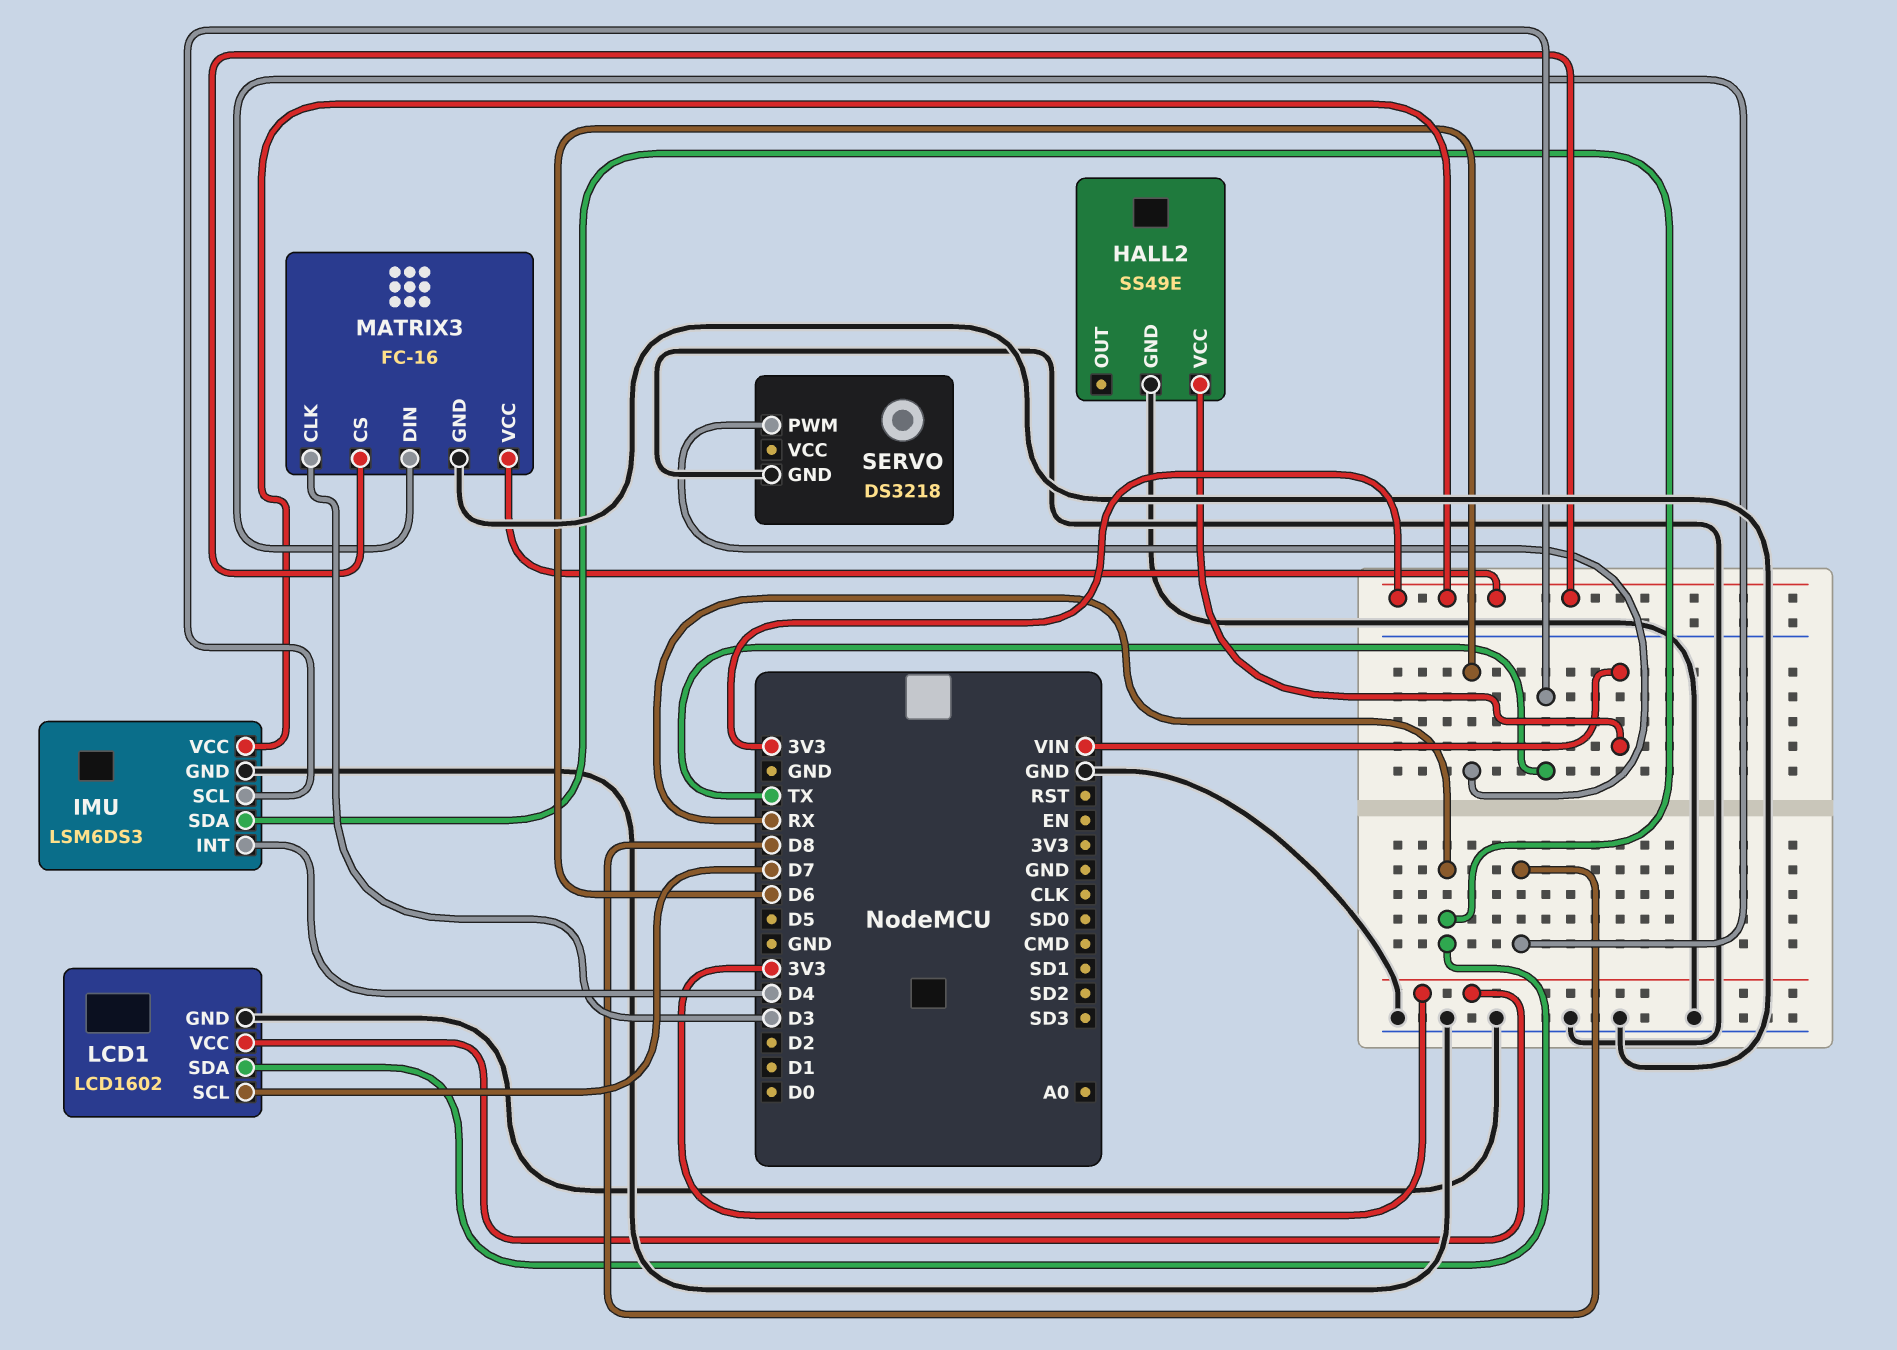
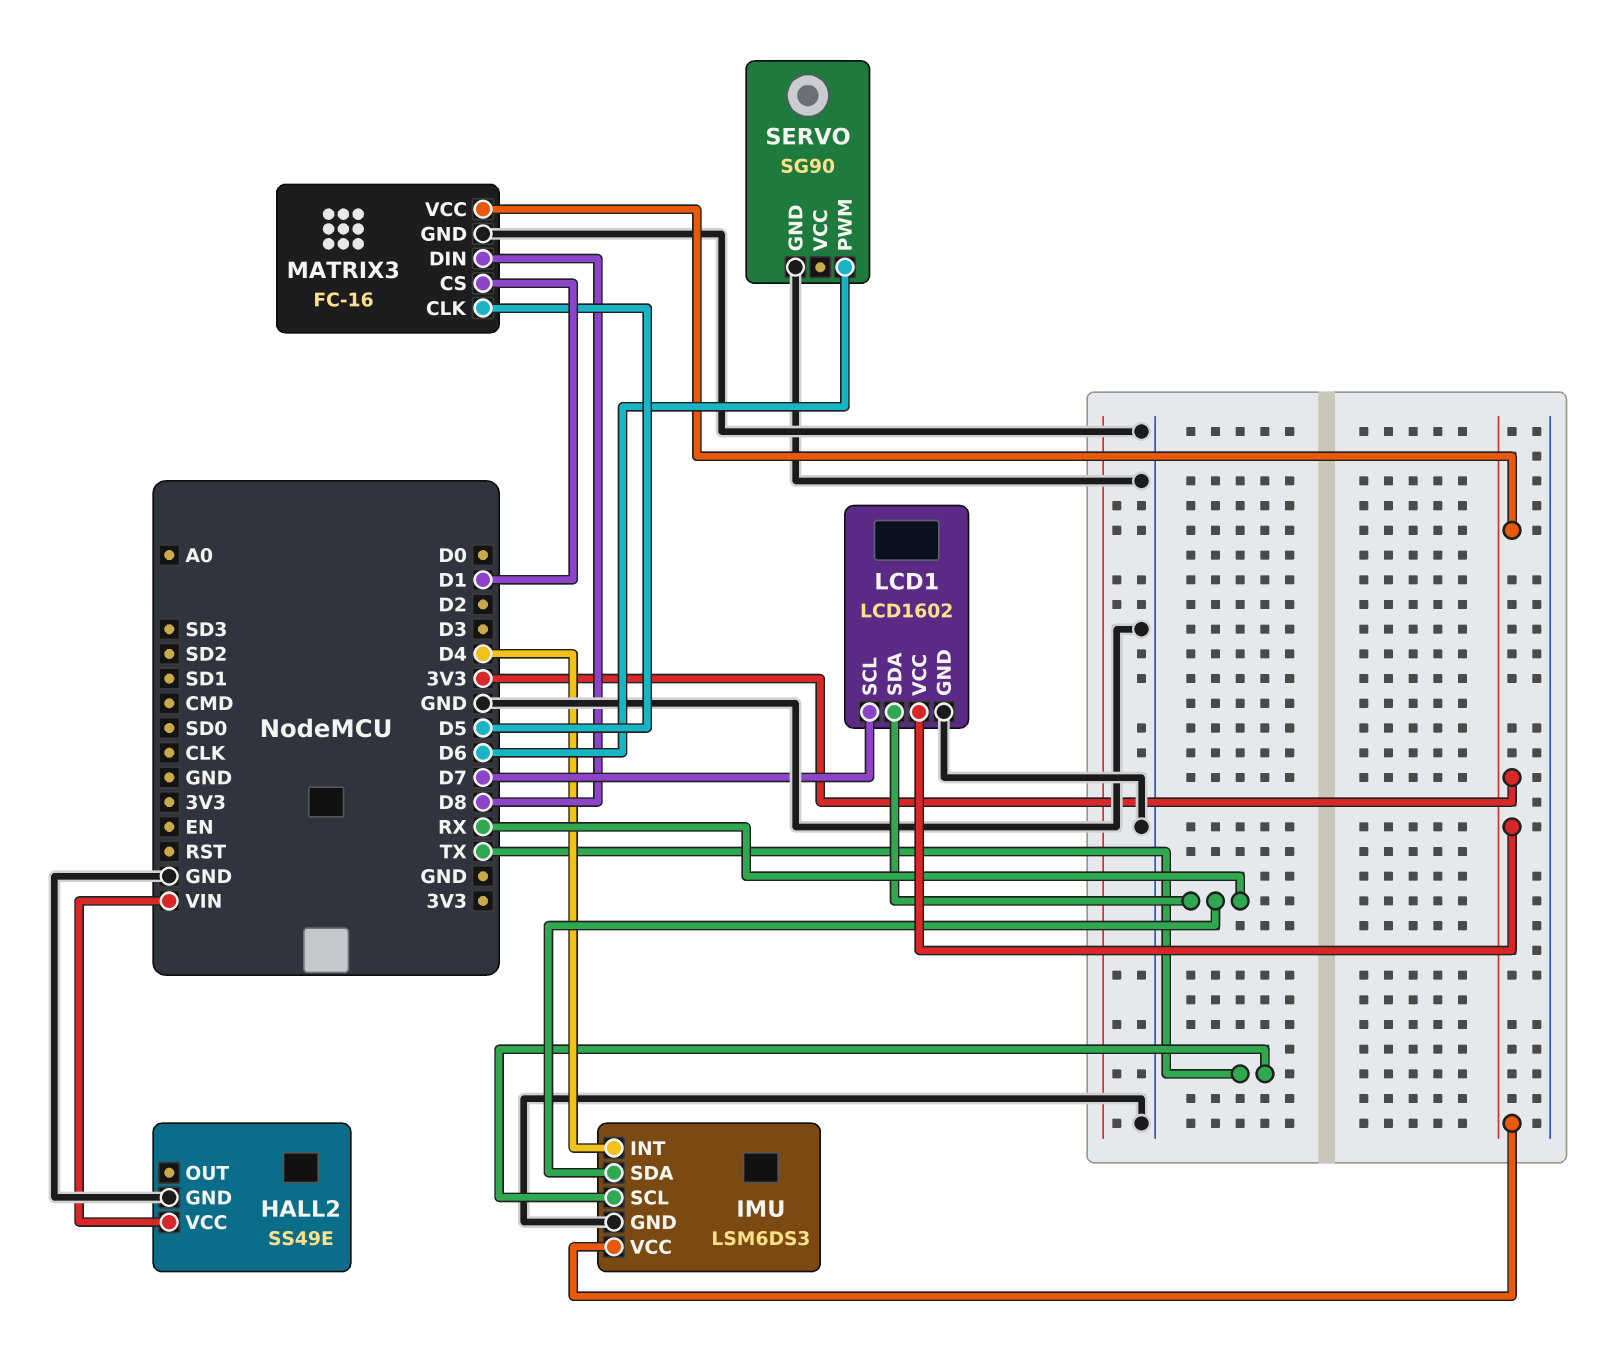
MATRIX3 pin CLK: D3 -> D5
MATRIX3 pin CS: 3V3 -> D1
SERVO: DS3218 -> SG90

